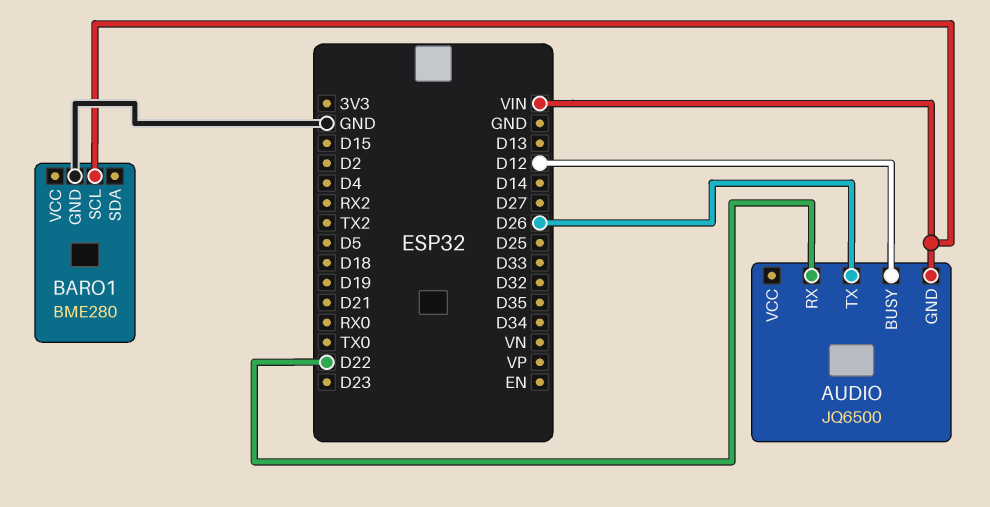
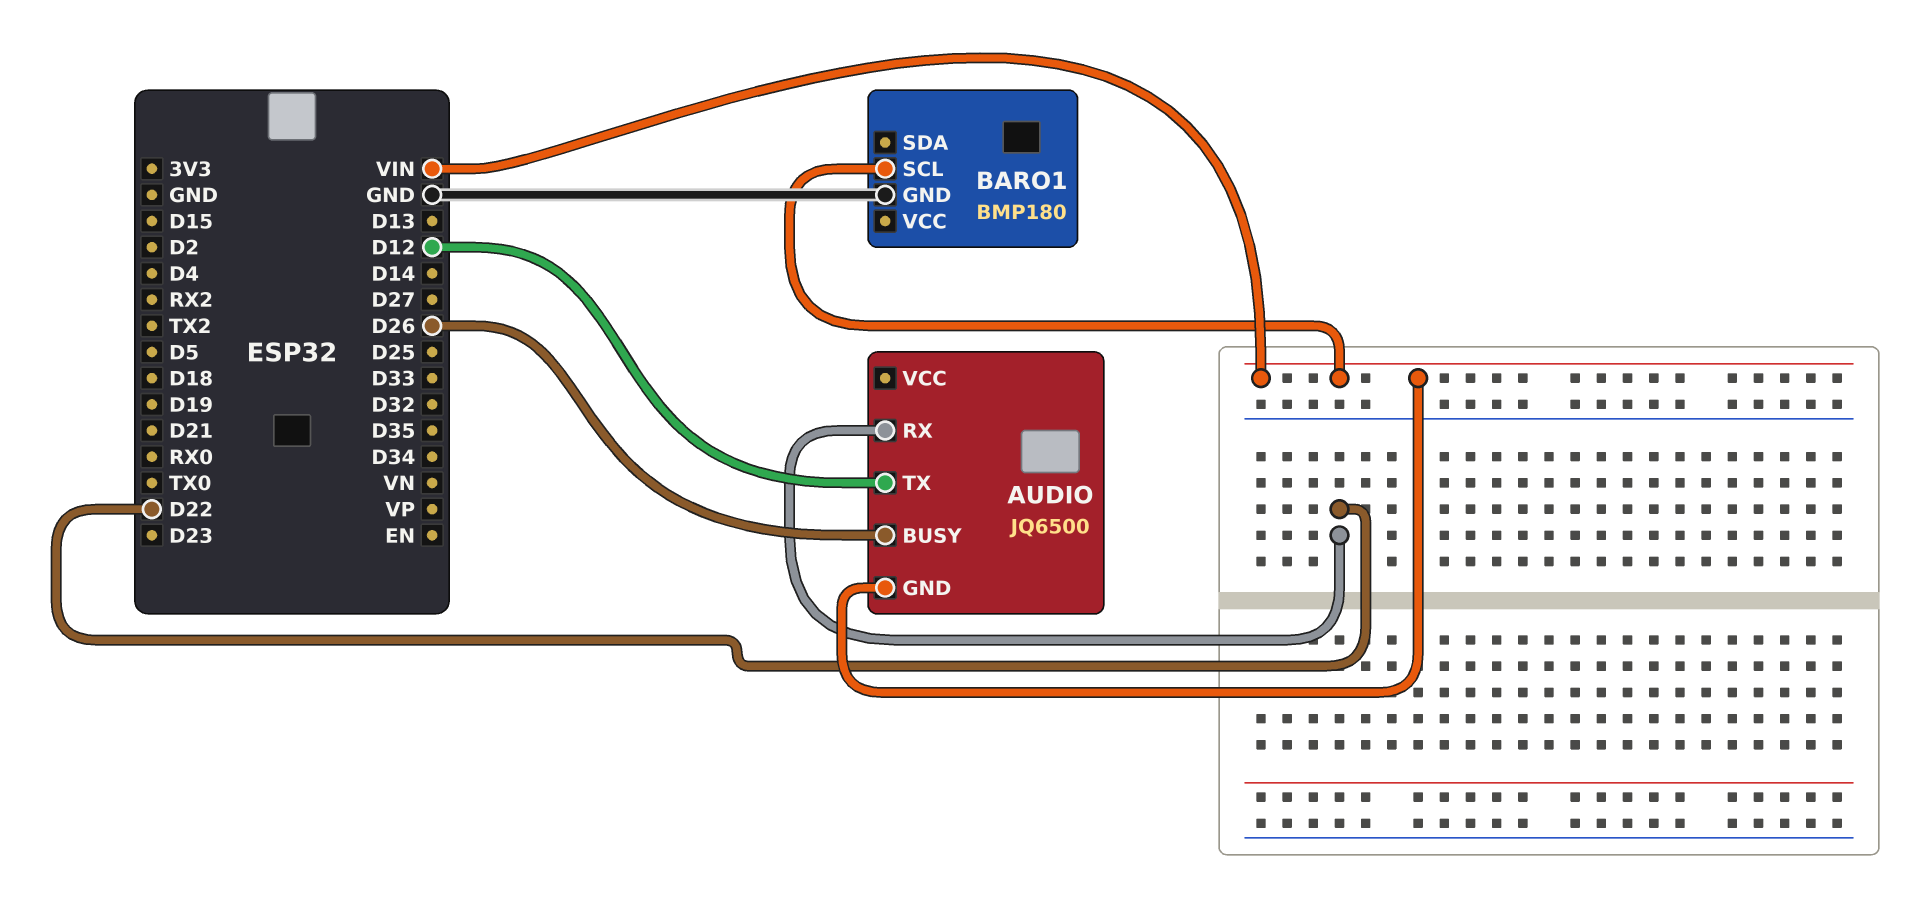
AUDIO pin BUSY: D12 -> D26
AUDIO pin TX: D26 -> D12
BARO1: BME280 -> BMP180

